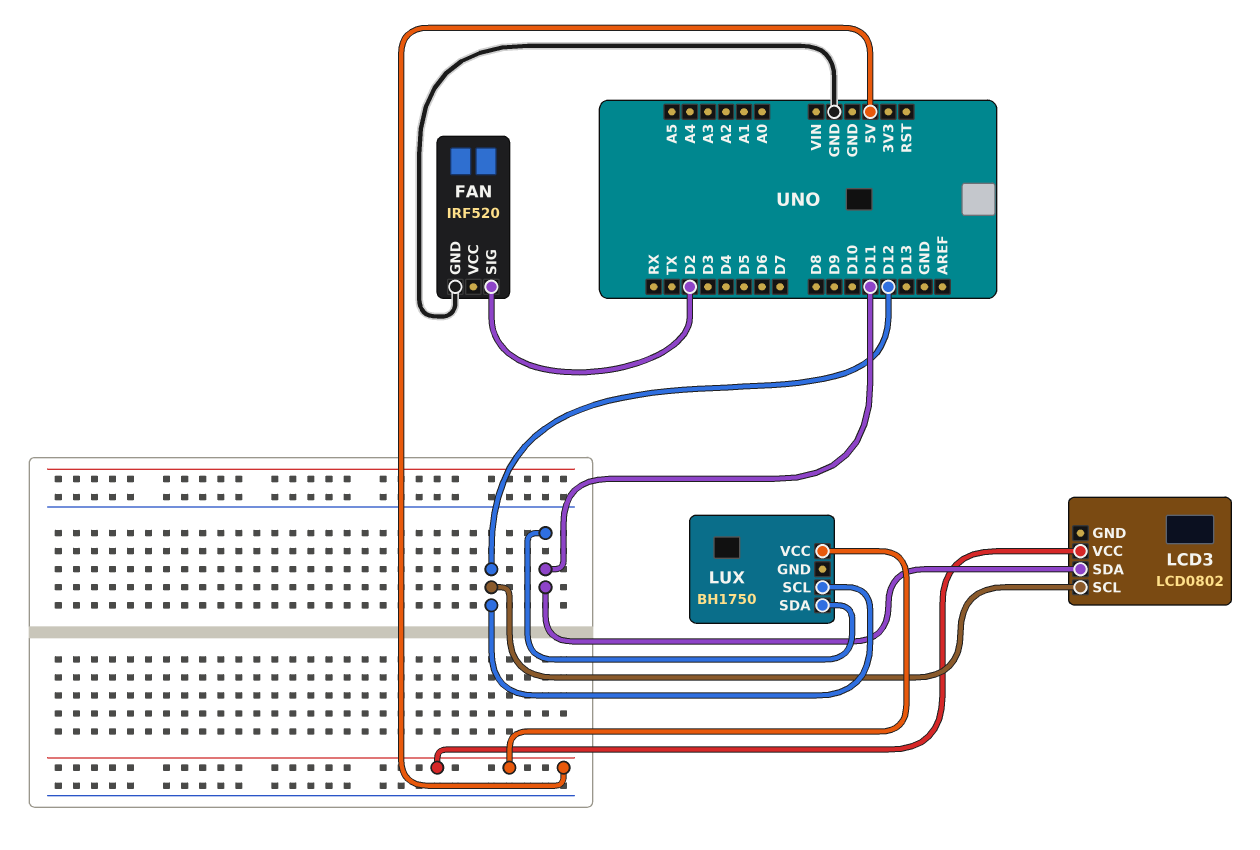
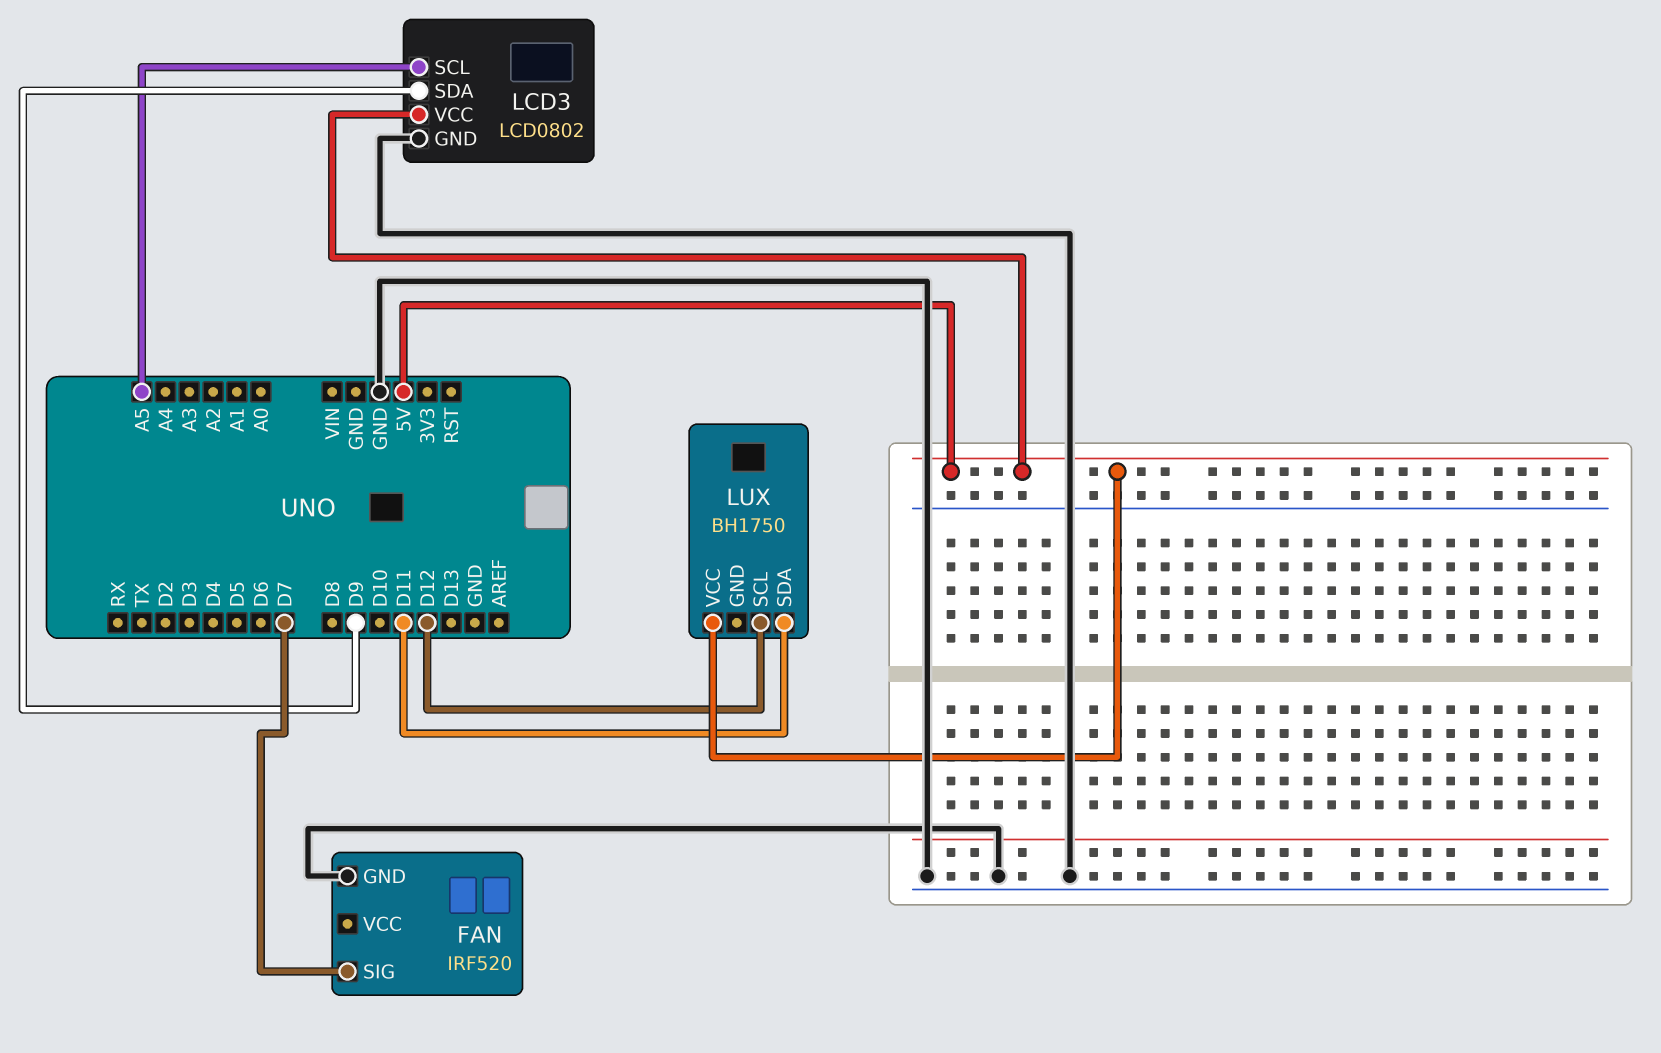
FAN pin SIG: D2 -> D7
LCD3 pin GND: none -> GND
LCD3 pin SCL: D12 -> A5
LCD3 pin SDA: D11 -> D9

